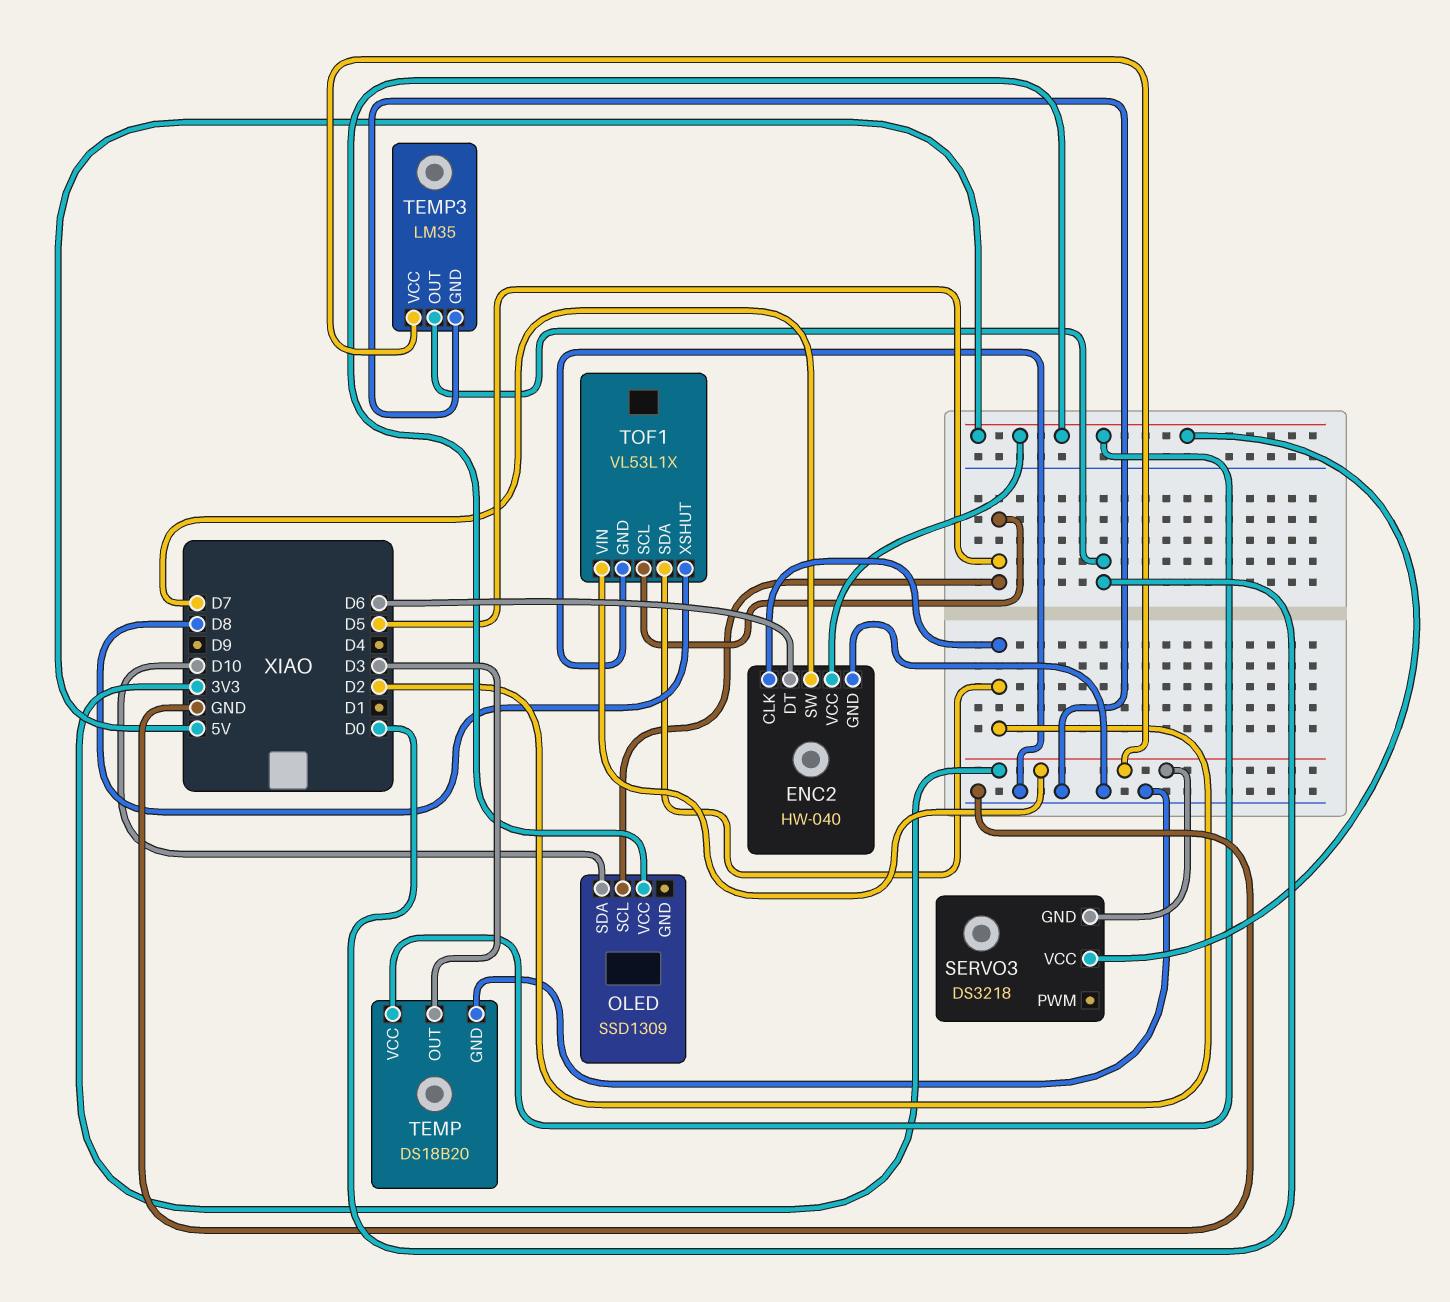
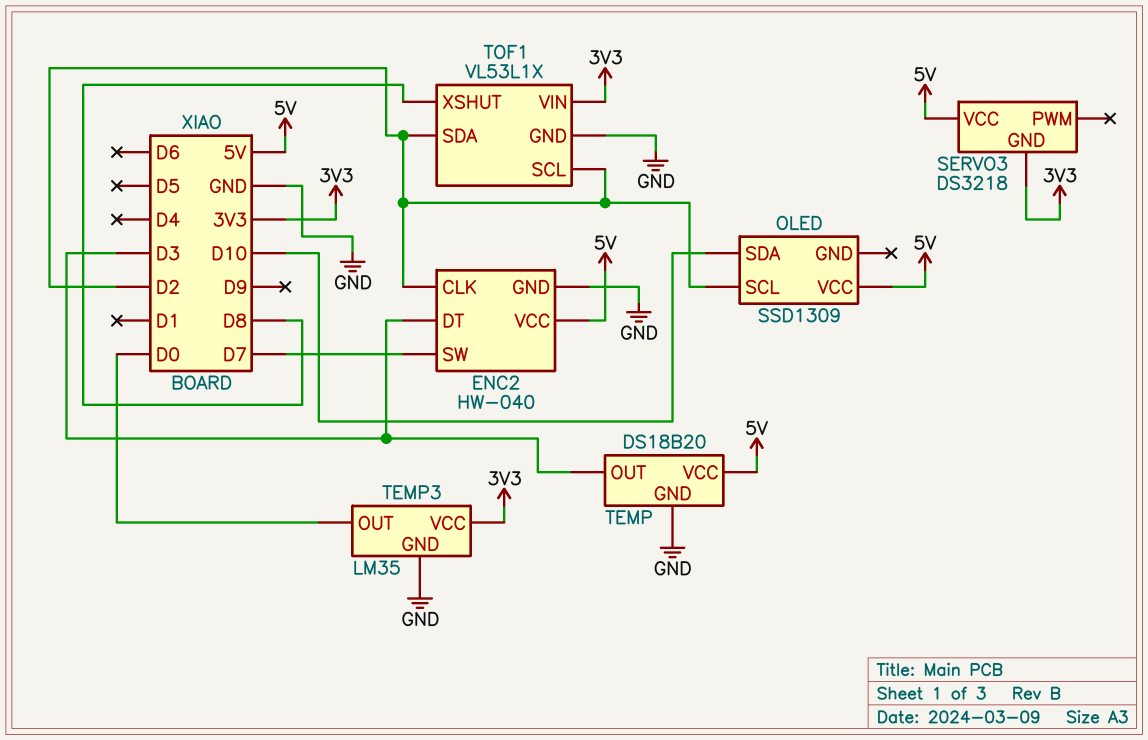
ENC2 pin DT: D6 -> D3
OLED pin SCL: D5 -> D2
TOF1 pin SCL: D5 -> D2

